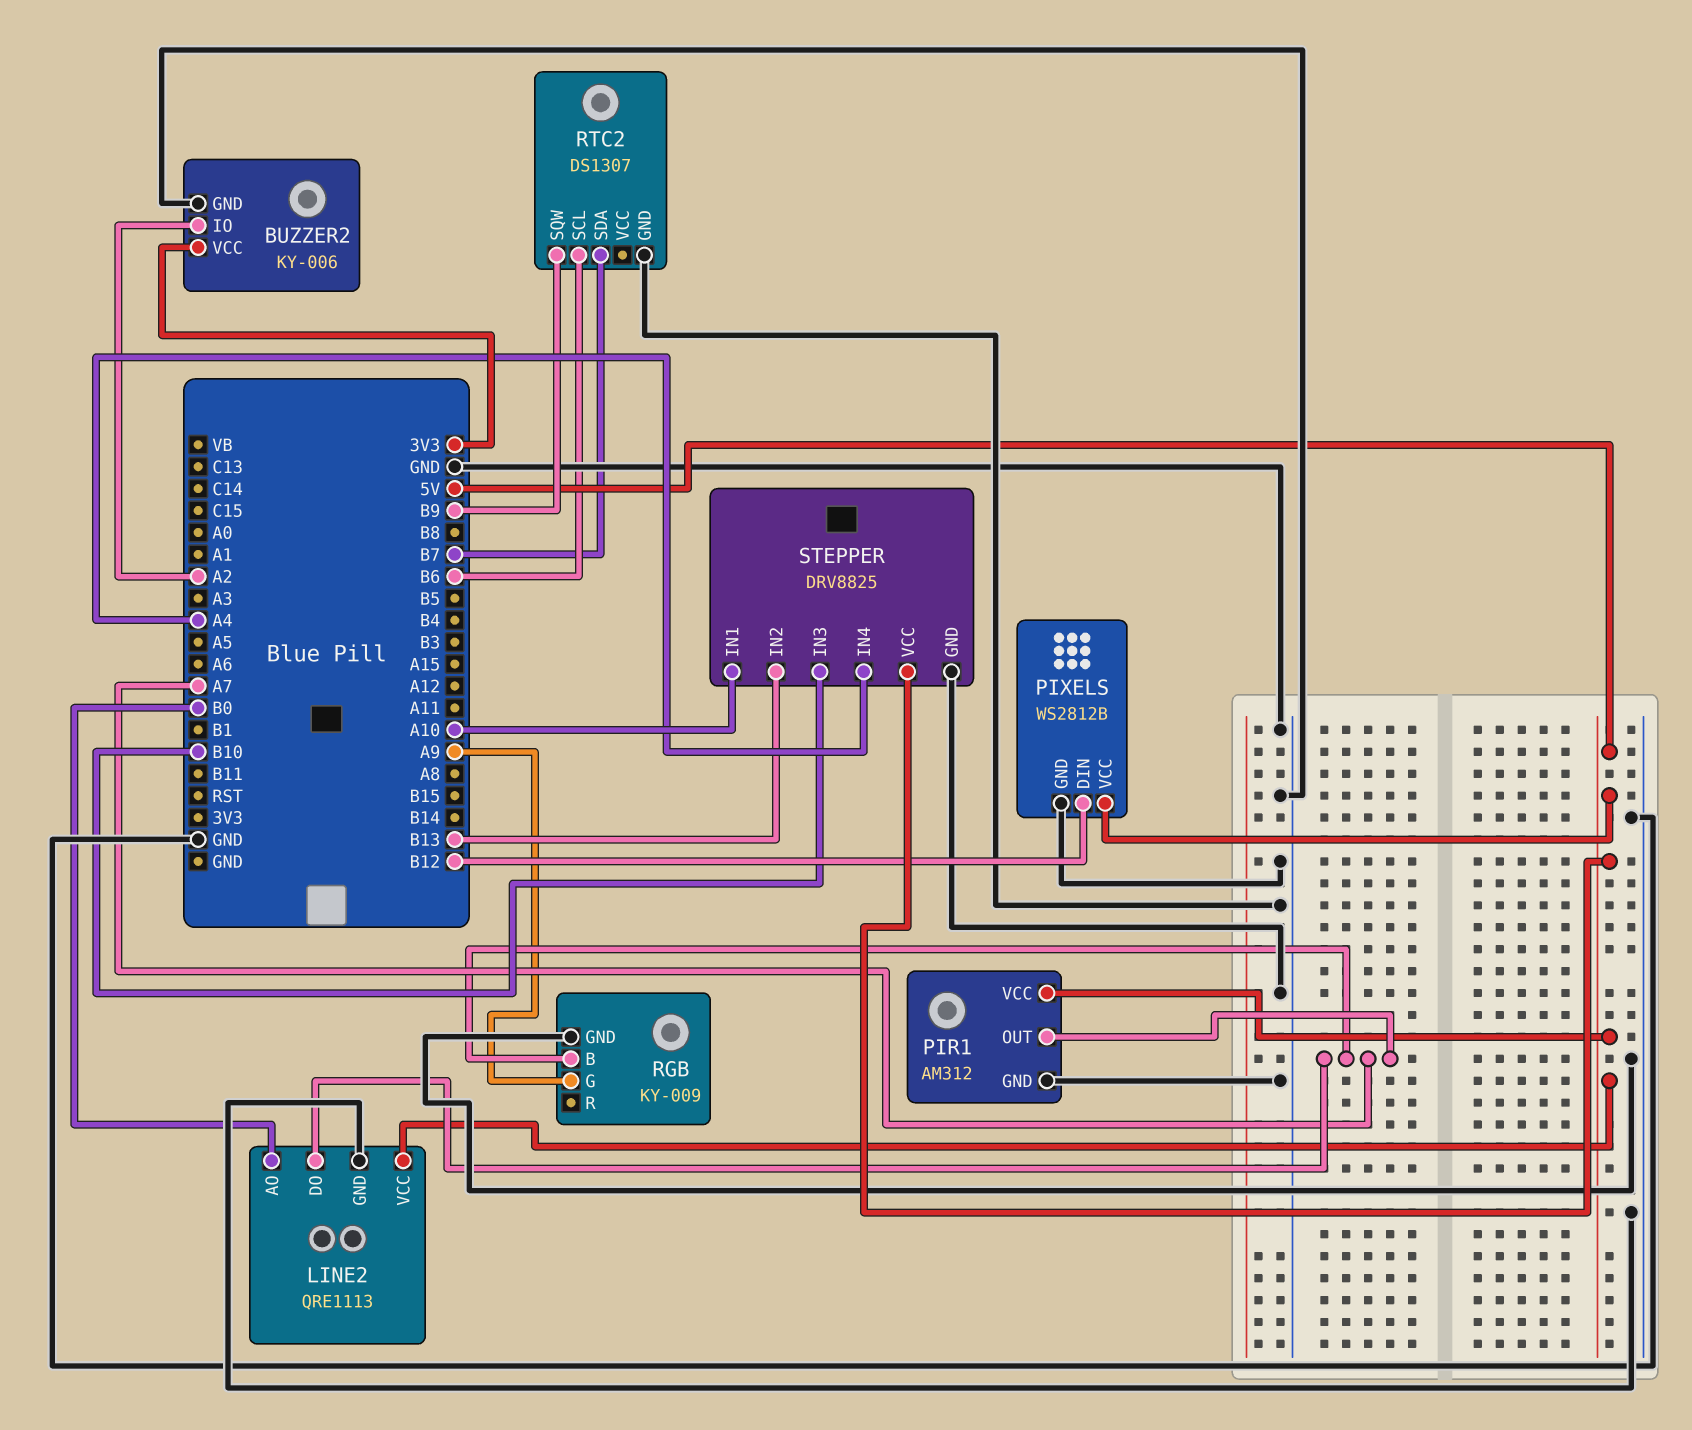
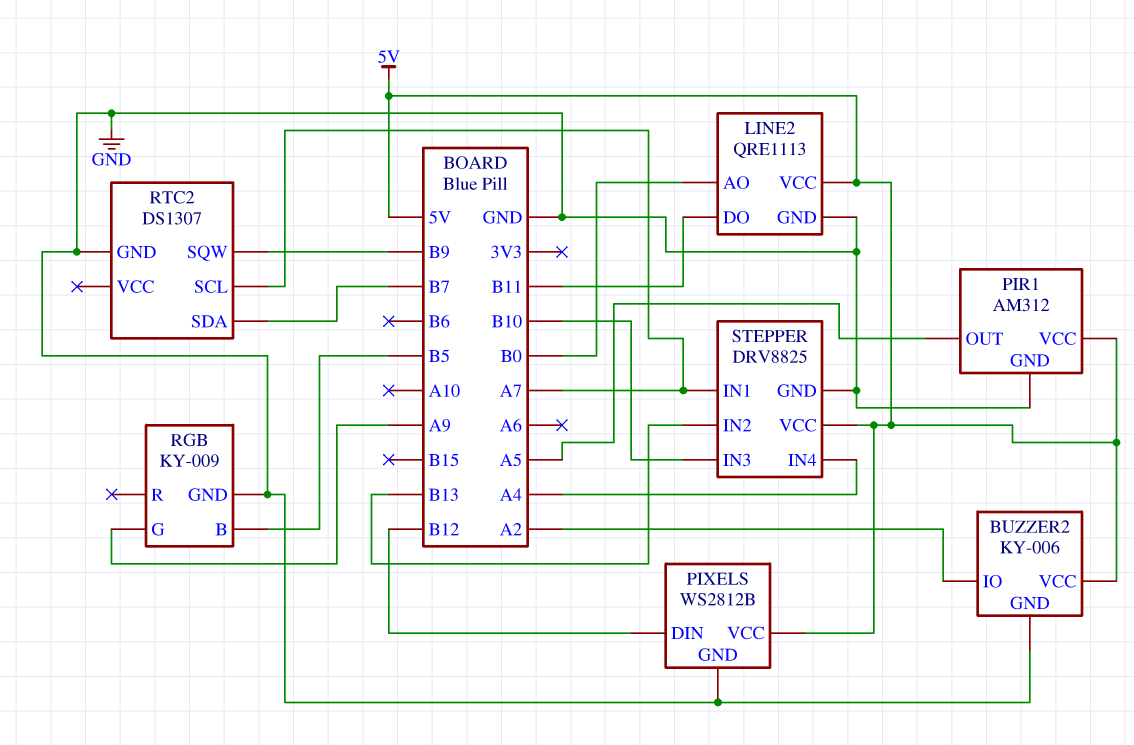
BUZZER2 pin VCC: 3V3 -> 5V
LINE2 pin DO: A7 -> B11
PIR1 pin OUT: A7 -> A5
RGB pin B: A7 -> B5
RTC2 pin SCL: B6 -> A7
STEPPER pin IN1: A10 -> A7

